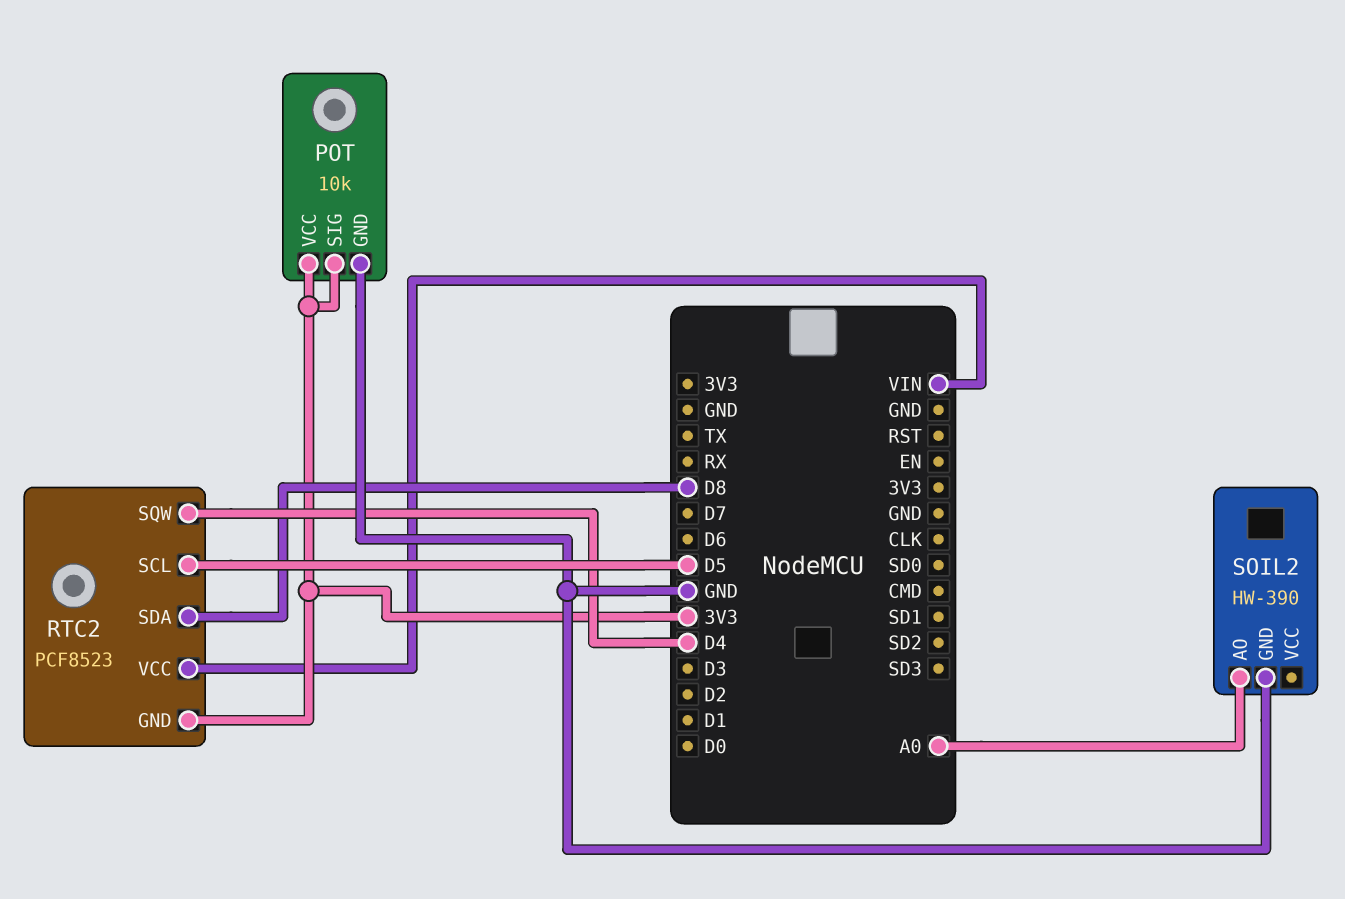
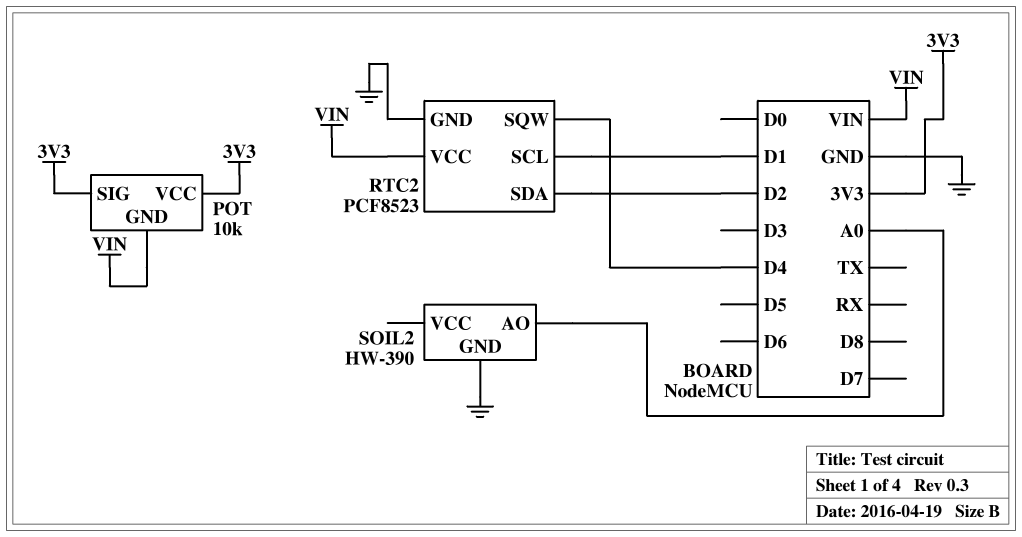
POT pin GND: GND -> VIN
RTC2 pin GND: 3V3 -> GND
RTC2 pin SCL: D5 -> D1
RTC2 pin SDA: D8 -> D2

